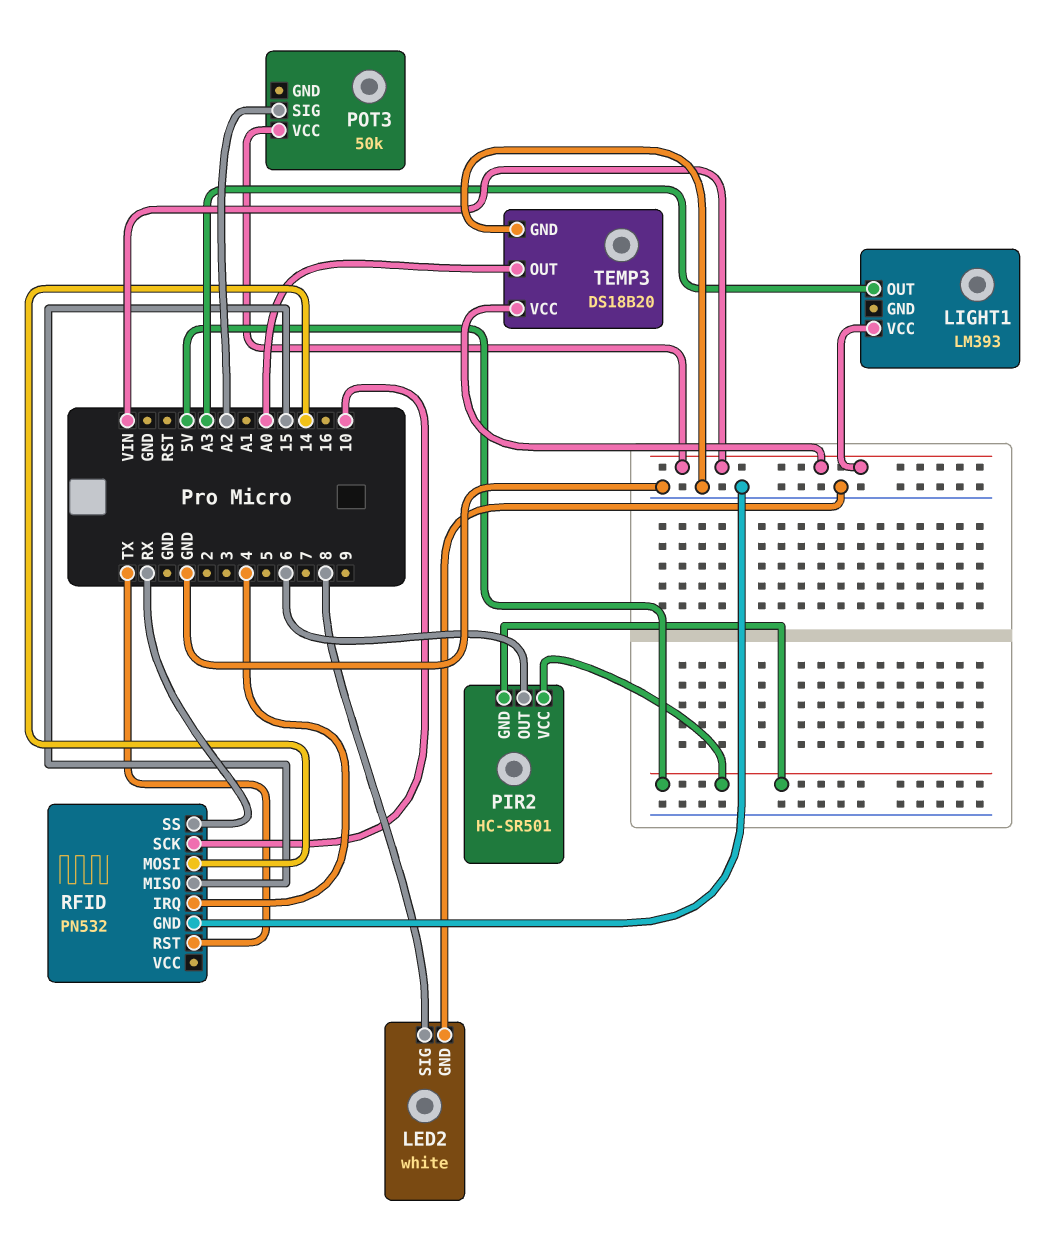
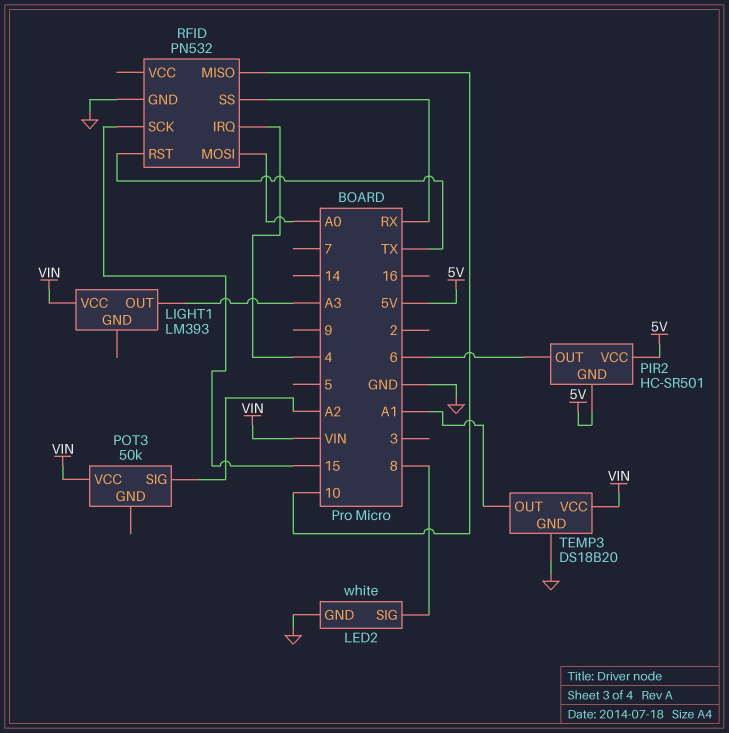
RFID pin MISO: 15 -> 10
RFID pin MOSI: 14 -> A0
RFID pin SCK: 10 -> 15
TEMP3 pin OUT: A0 -> A1

